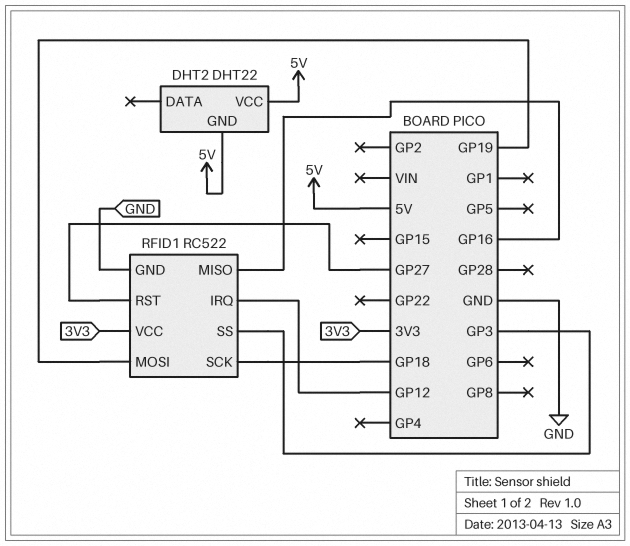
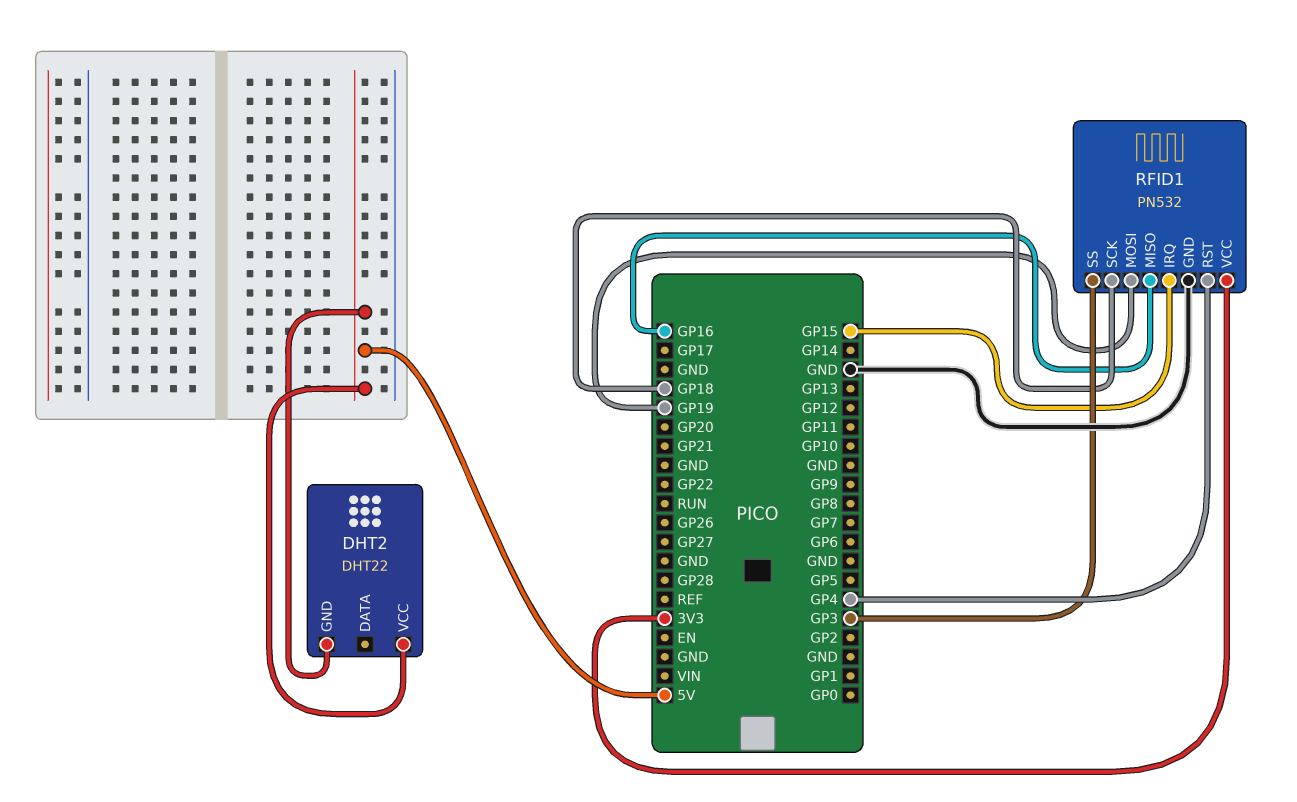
RFID1: RC522 -> PN532
RFID1 pin IRQ: GP12 -> GP15
RFID1 pin RST: GP27 -> GP4

